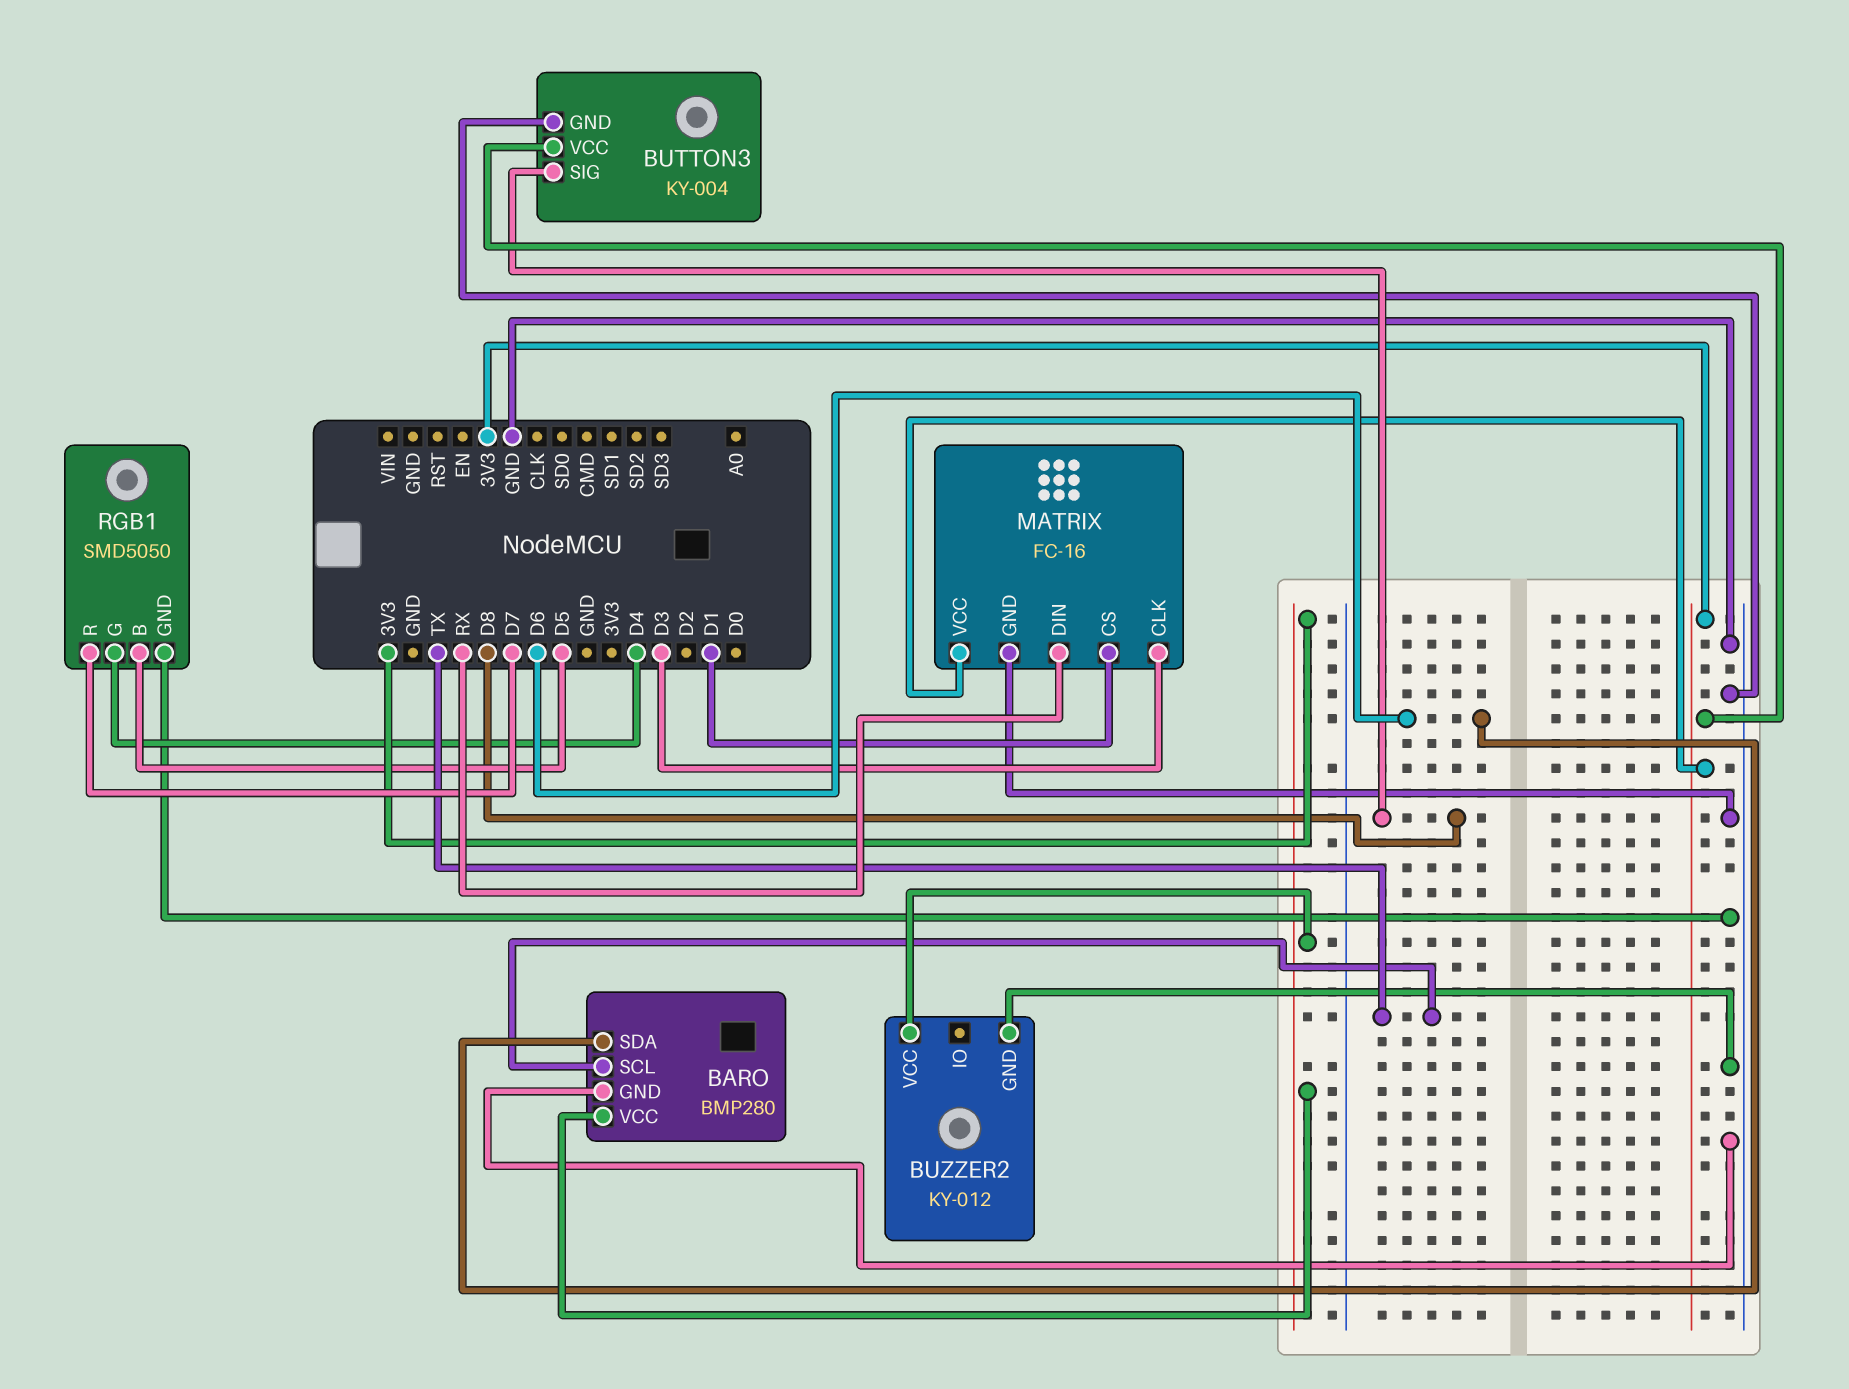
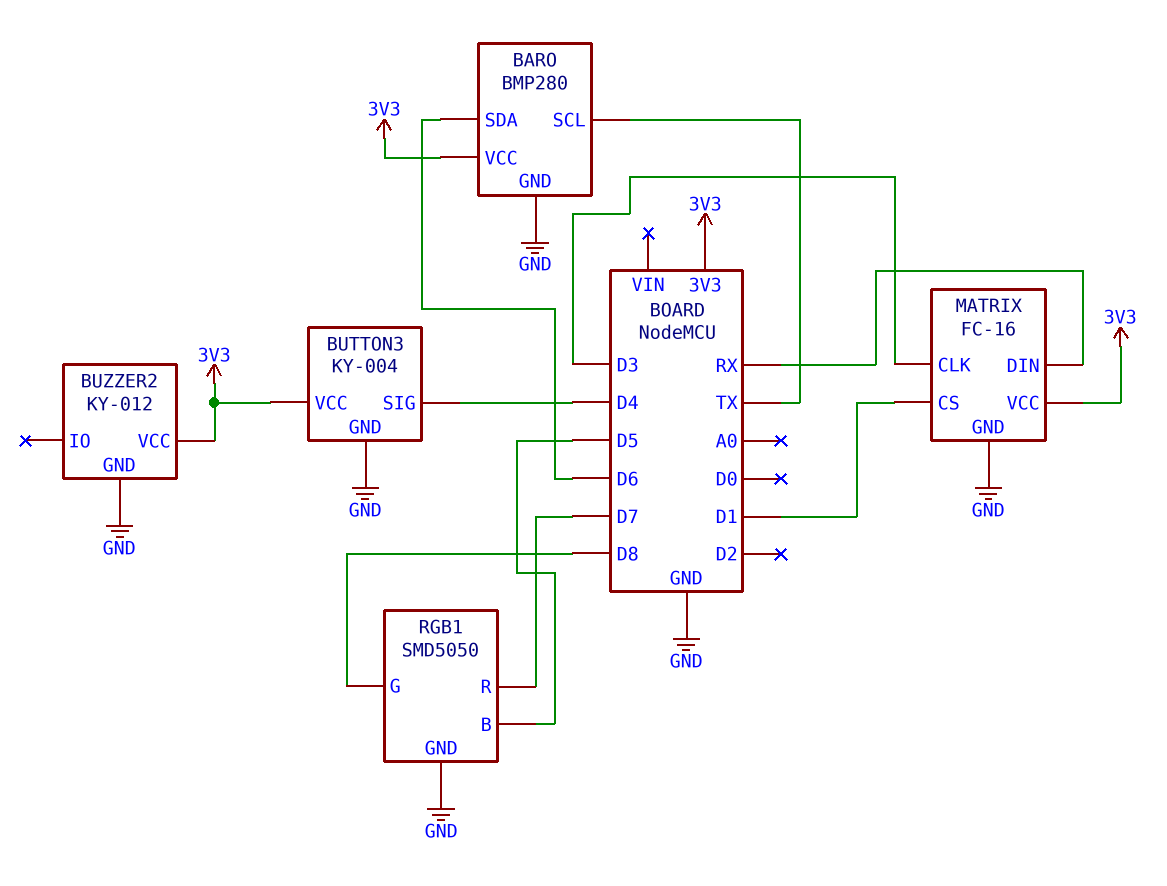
BUTTON3 pin SIG: D8 -> D4
RGB1 pin G: D4 -> D8

